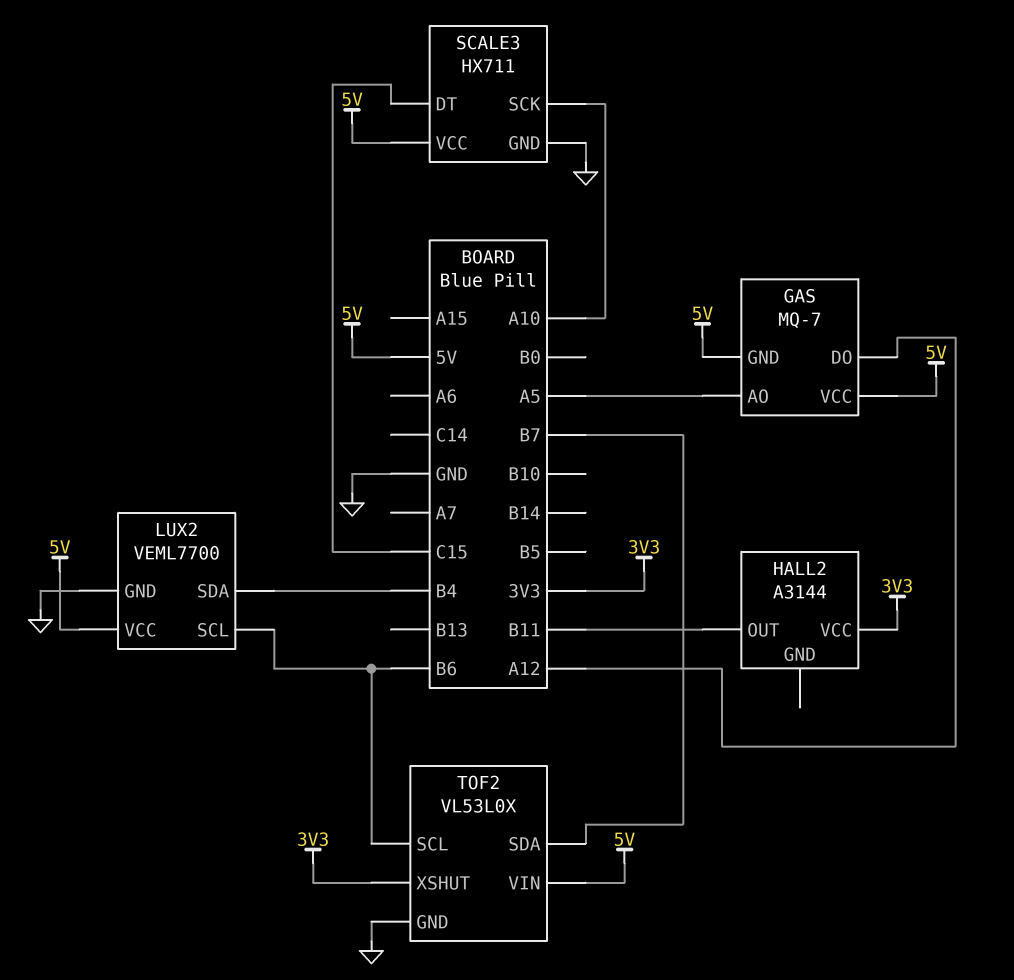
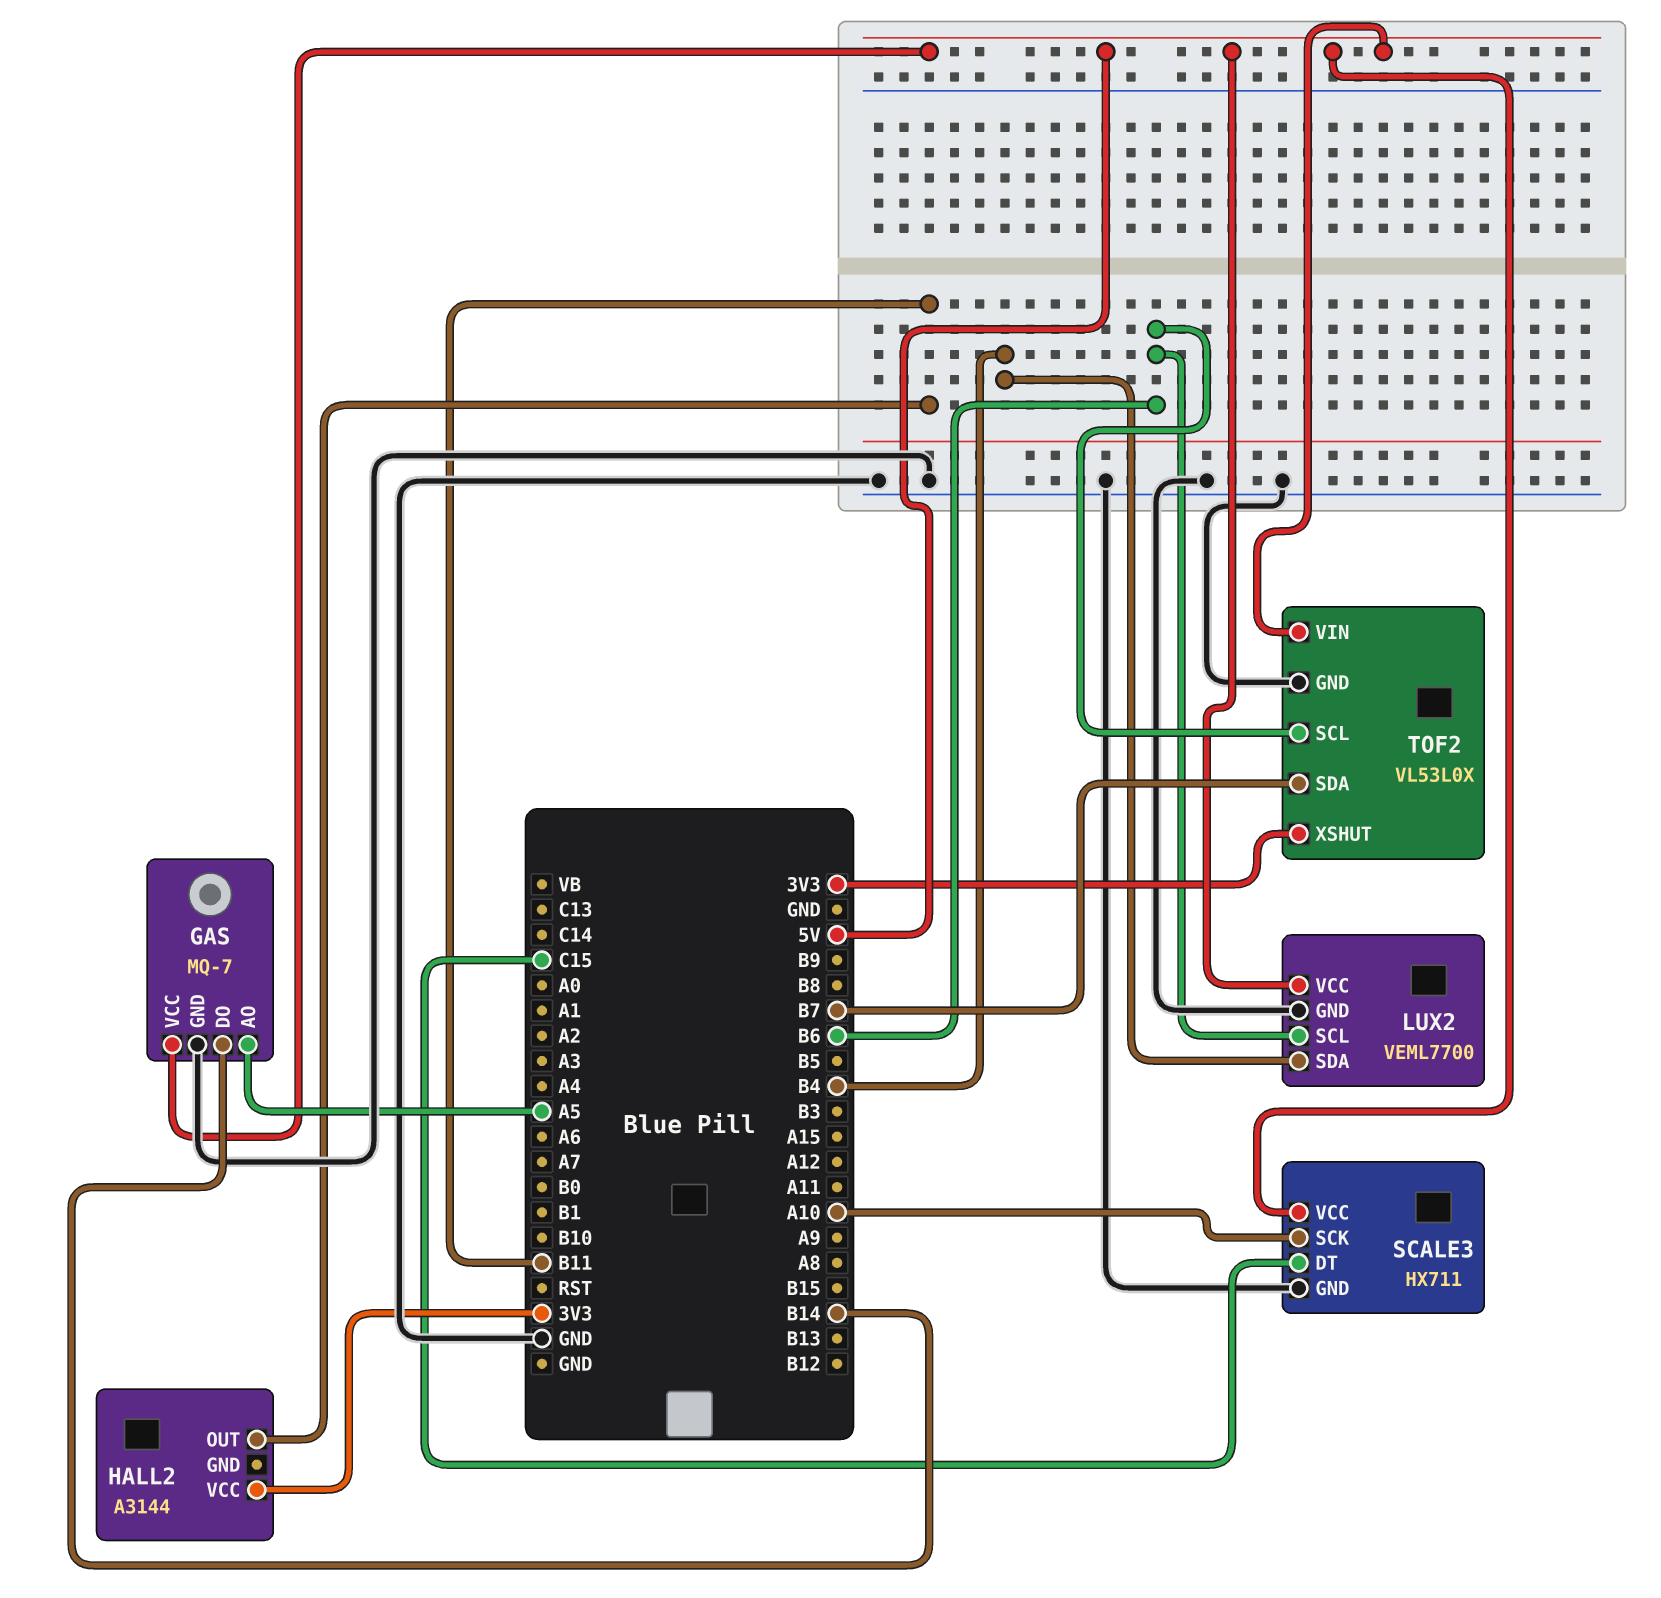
GAS pin DO: A12 -> B14
GAS pin GND: 5V -> GND

